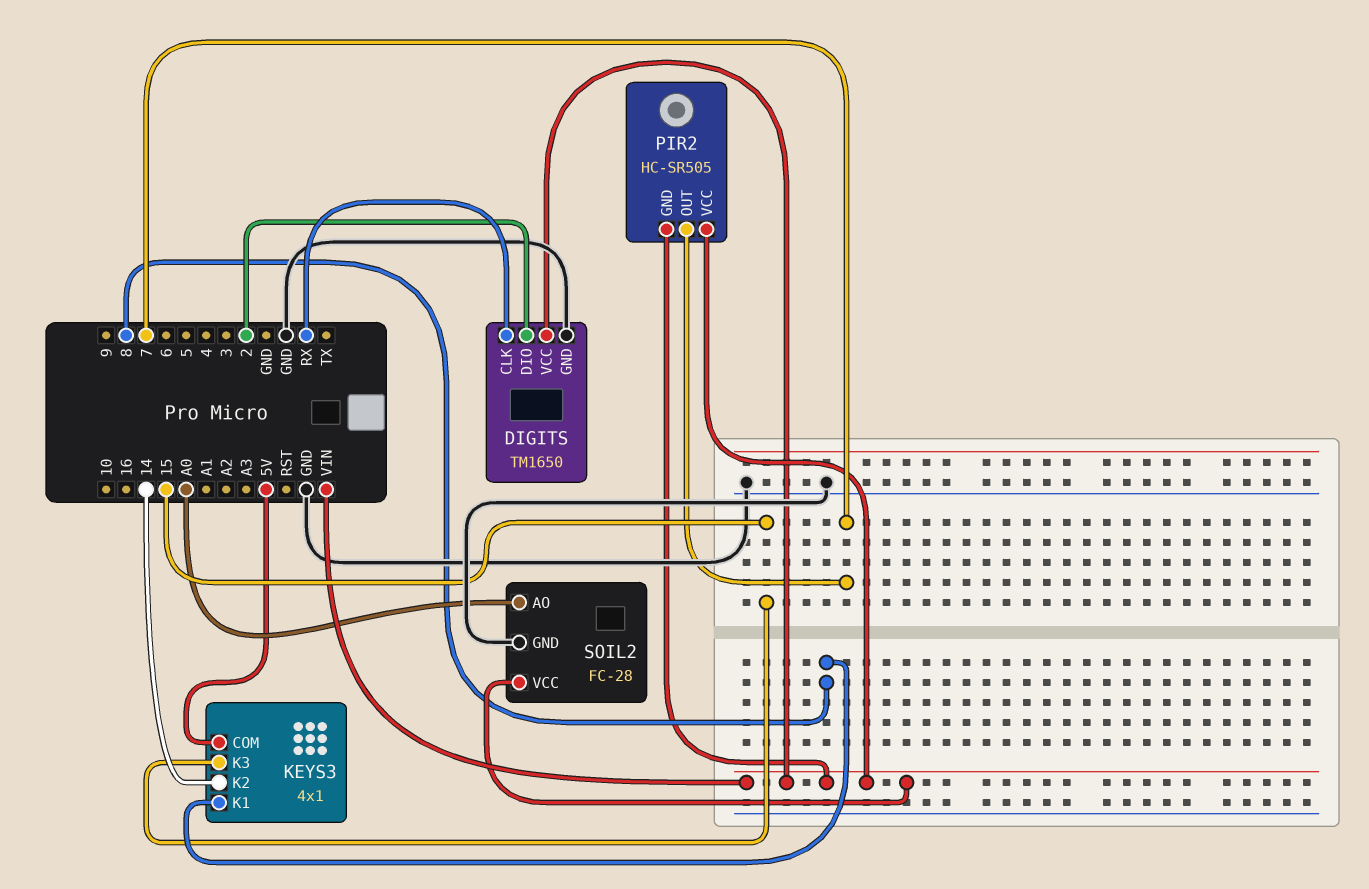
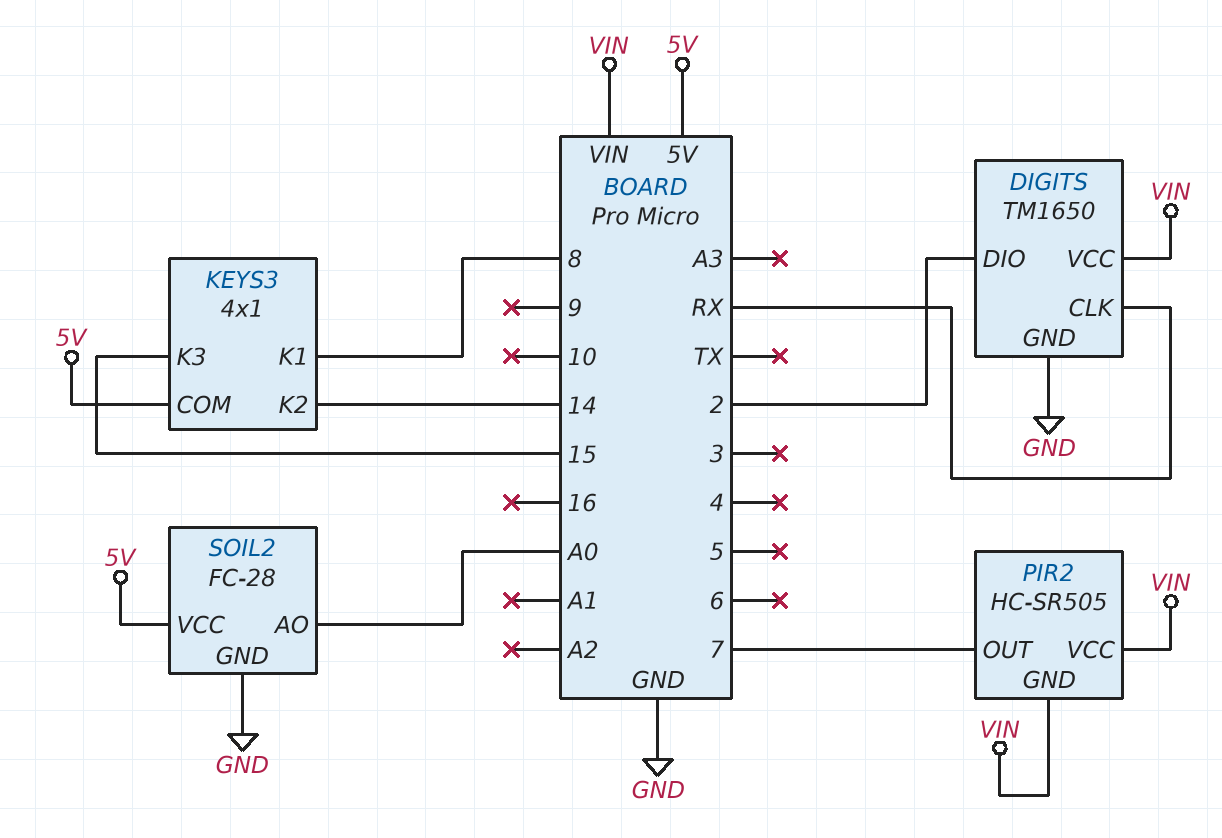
SOIL2 pin VCC: VIN -> 5V

